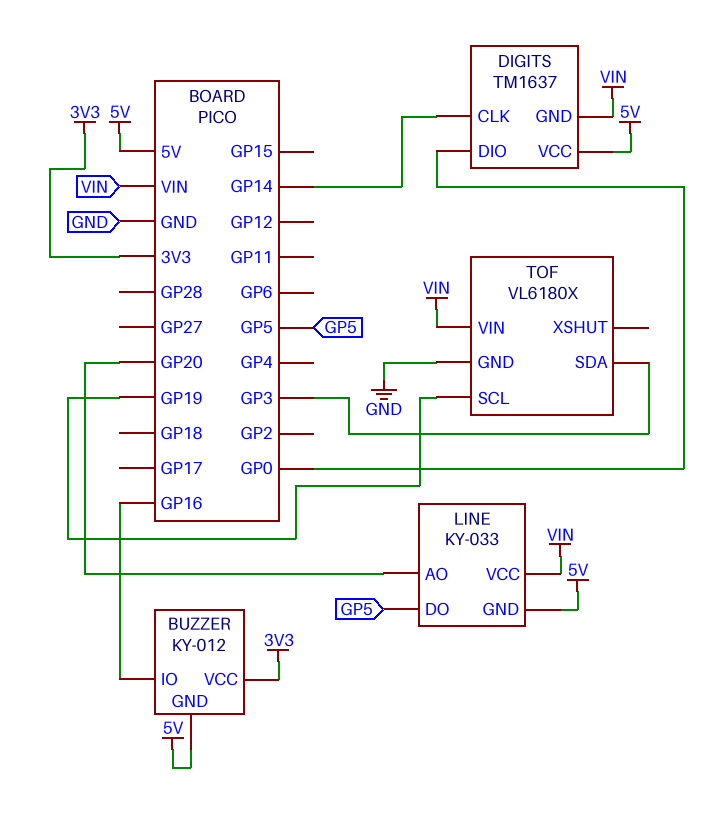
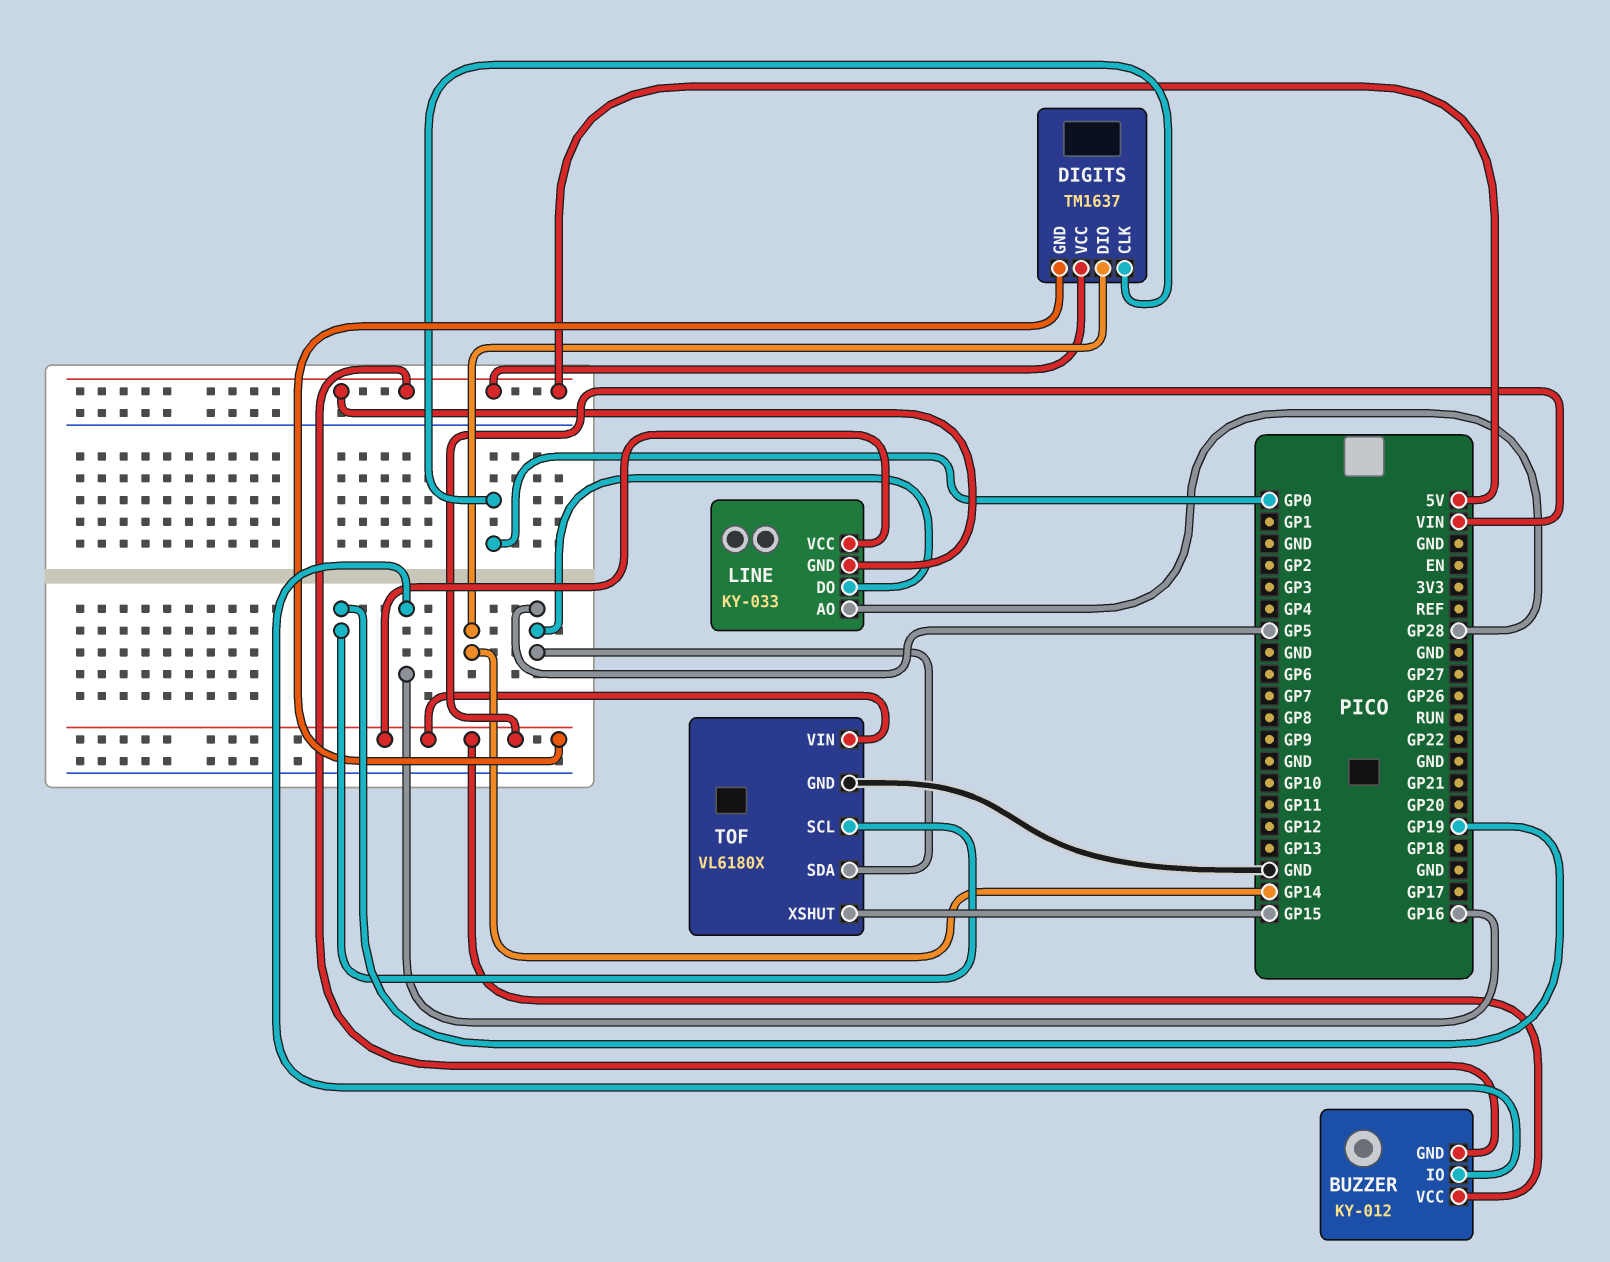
BUZZER pin VCC: 3V3 -> VIN
DIGITS pin CLK: GP14 -> GP0
DIGITS pin DIO: GP0 -> GP14
LINE pin AO: GP20 -> GP28
TOF pin SDA: GP3 -> GP5
TOF pin XSHUT: none -> GP15

